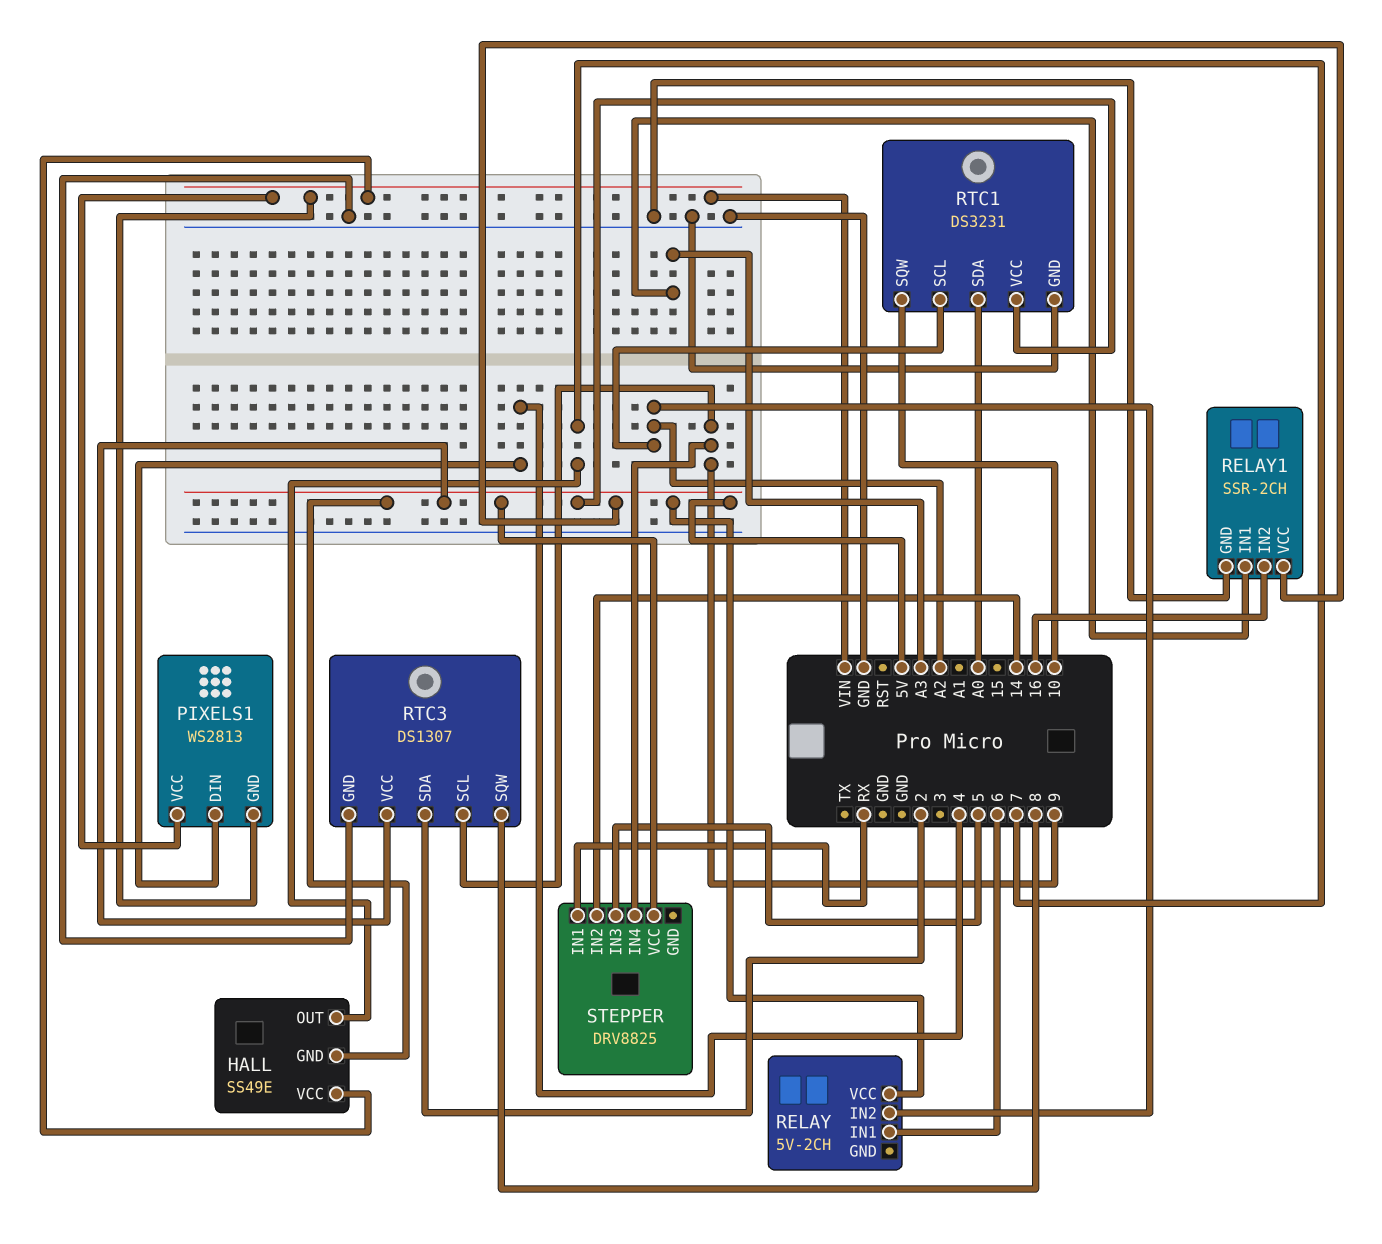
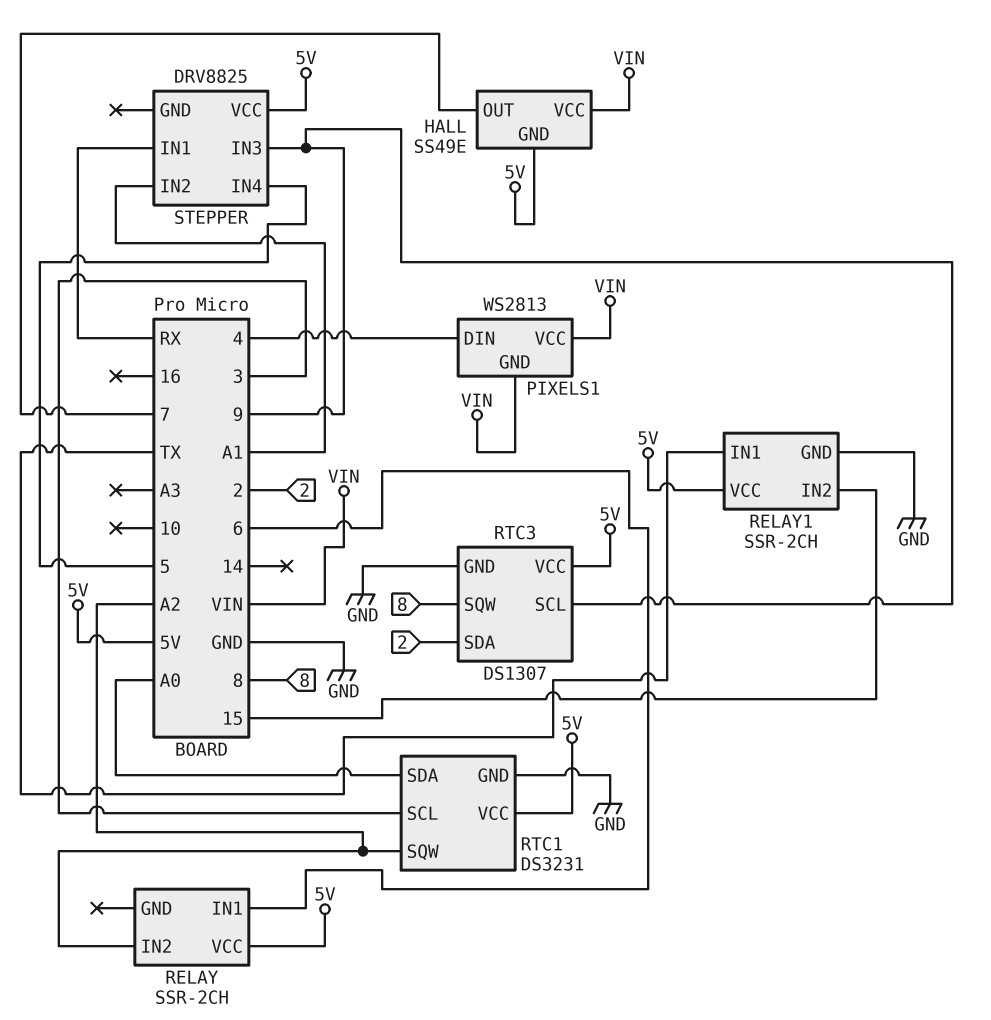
RELAY: 5V-2CH -> SSR-2CH
RELAY1 pin IN1: A3 -> TX
RELAY1 pin IN2: 16 -> 15
RTC1 pin SCL: A2 -> 3
RTC1 pin SQW: 10 -> A2
STEPPER pin IN2: 14 -> A1
STEPPER pin IN3: 5 -> 9
STEPPER pin IN4: 9 -> 5

